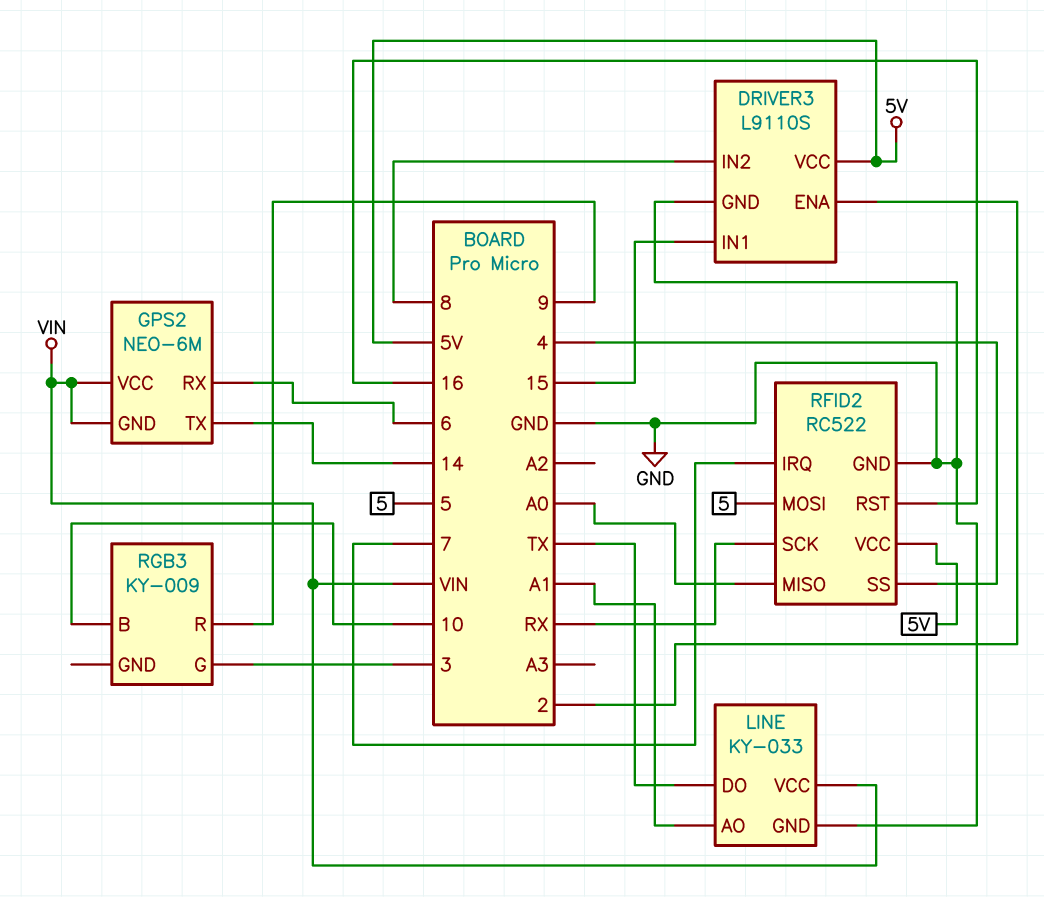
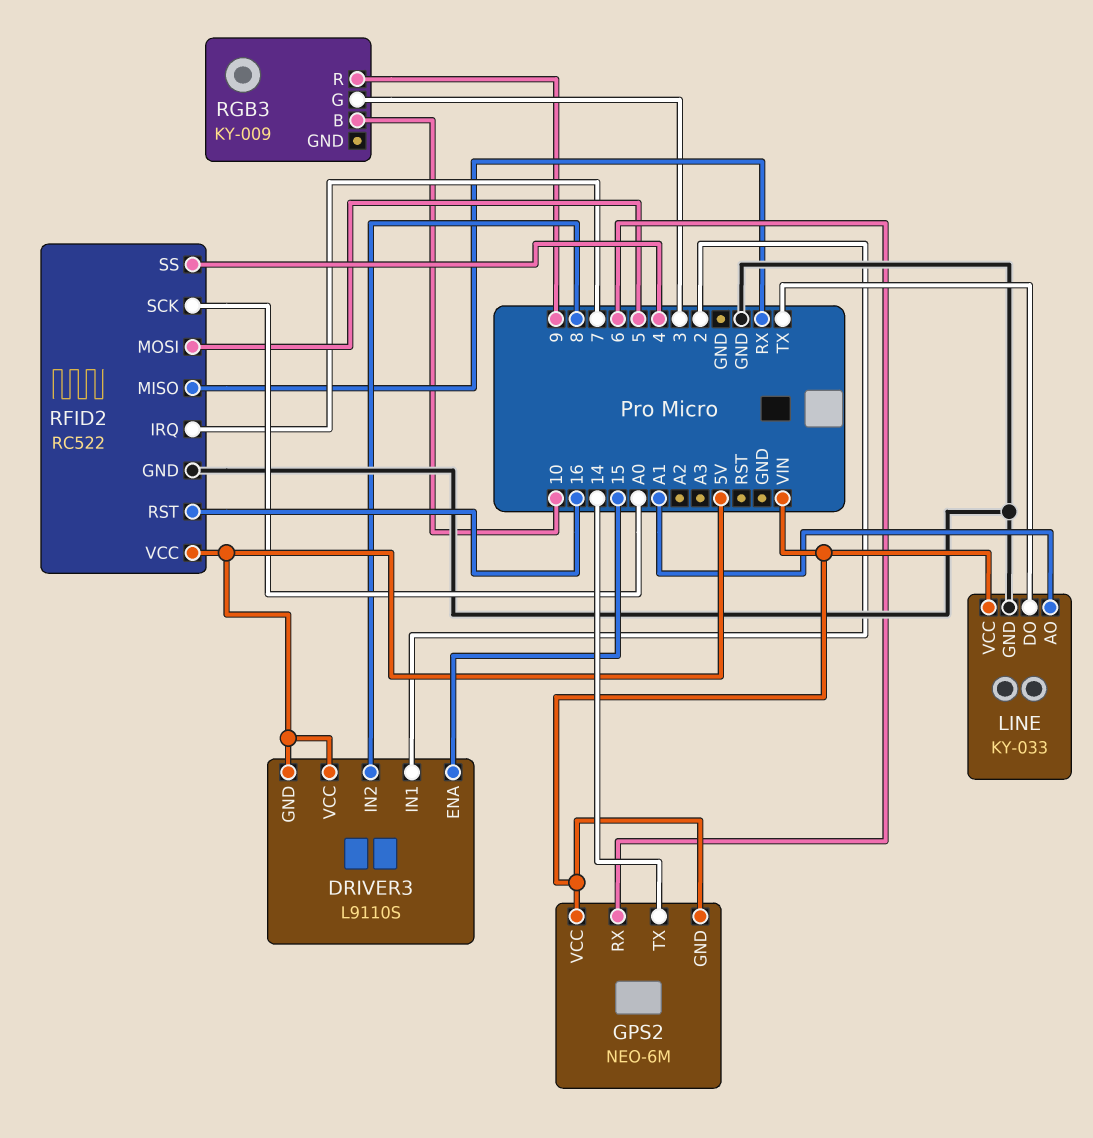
DRIVER3 pin ENA: 2 -> 15
DRIVER3 pin GND: GND -> 5V
DRIVER3 pin IN1: 15 -> 2
RFID2 pin MISO: A0 -> RX
RFID2 pin SCK: RX -> A0

